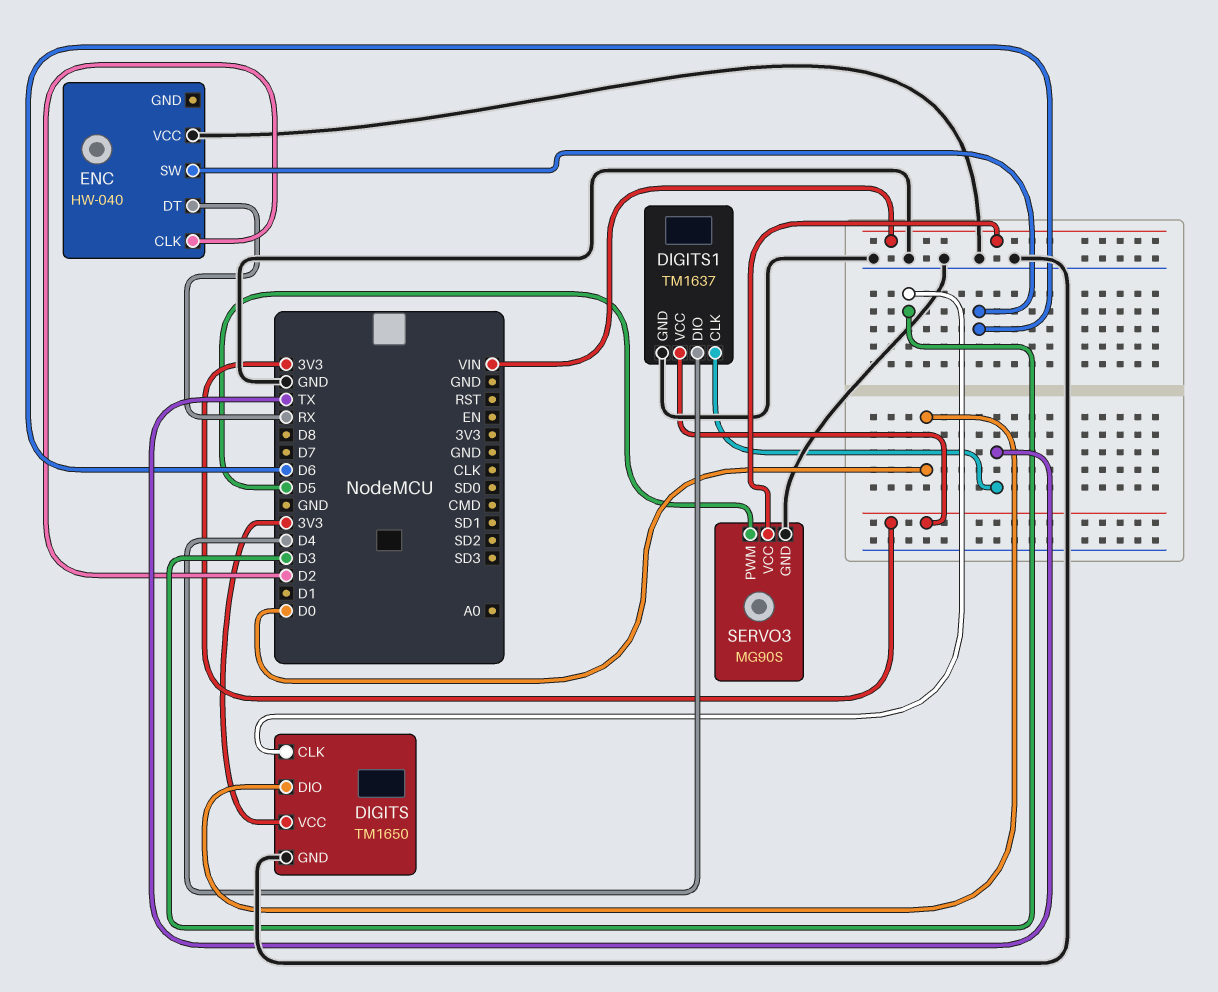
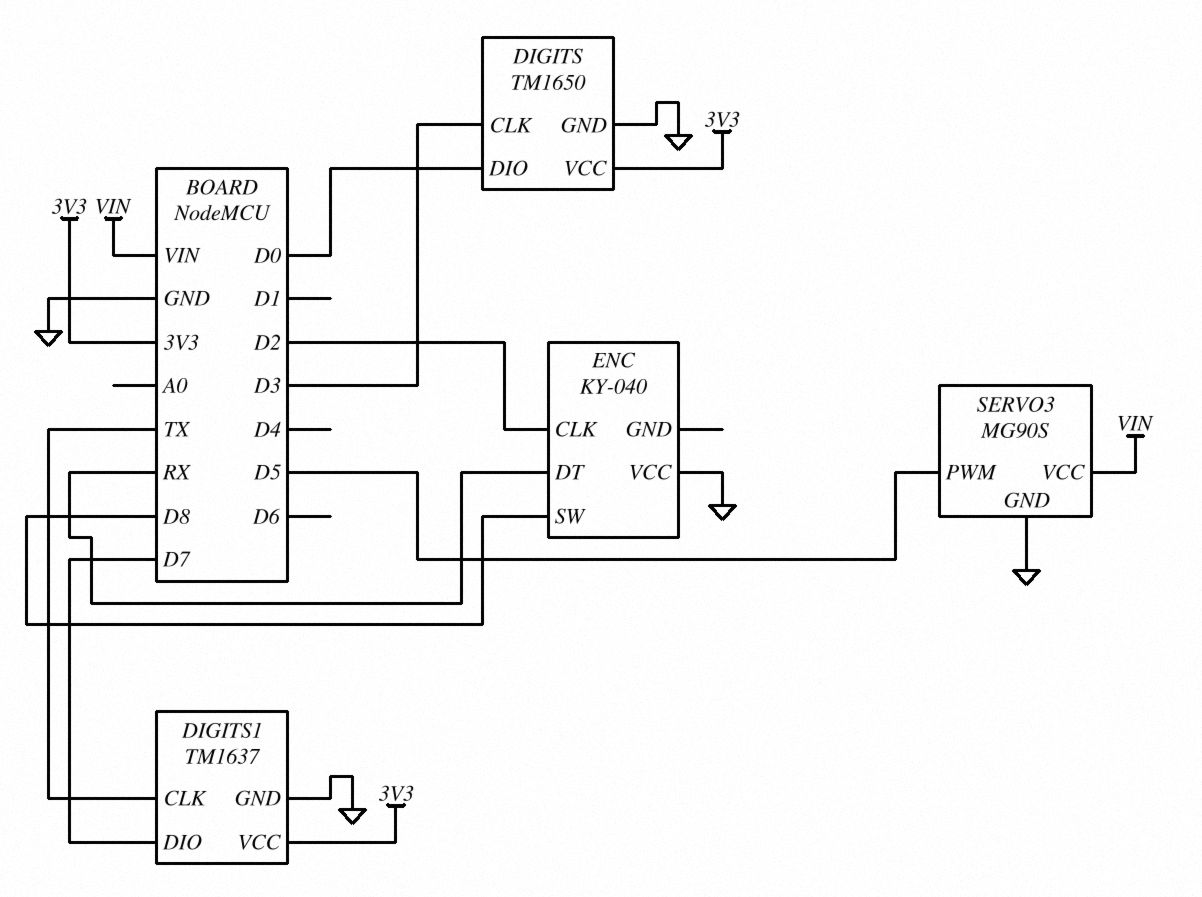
DIGITS1 pin DIO: D4 -> D7
ENC: HW-040 -> KY-040
ENC pin SW: D6 -> D8

